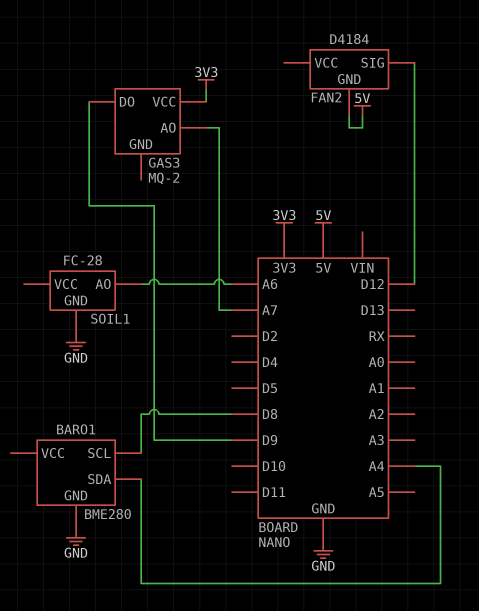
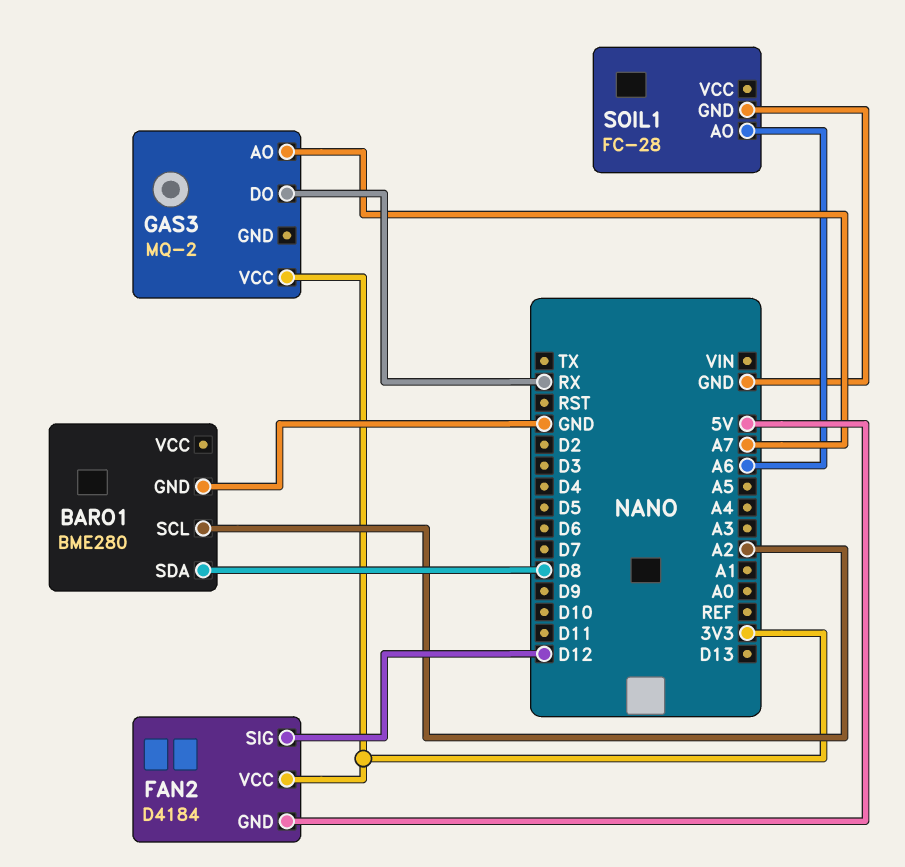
BARO1 pin SCL: D8 -> A2
BARO1 pin SDA: A4 -> D8
FAN2 pin VCC: none -> 3V3
GAS3 pin DO: D9 -> RX

